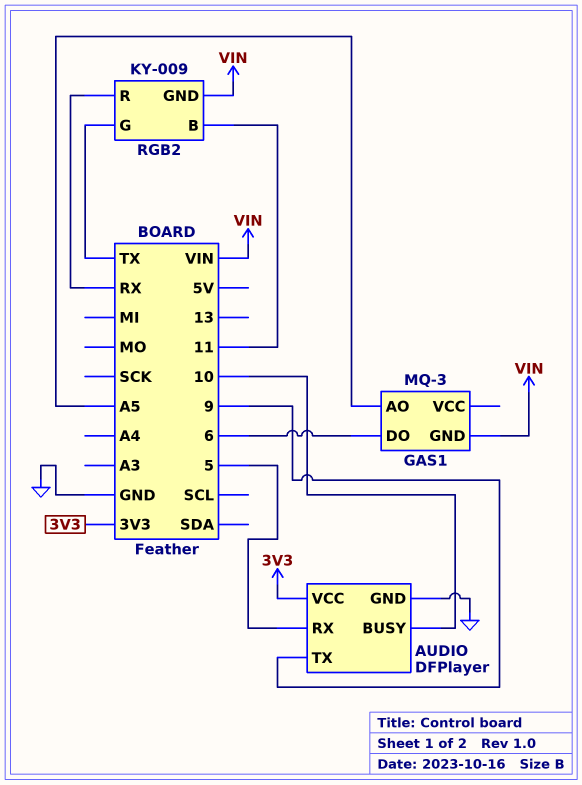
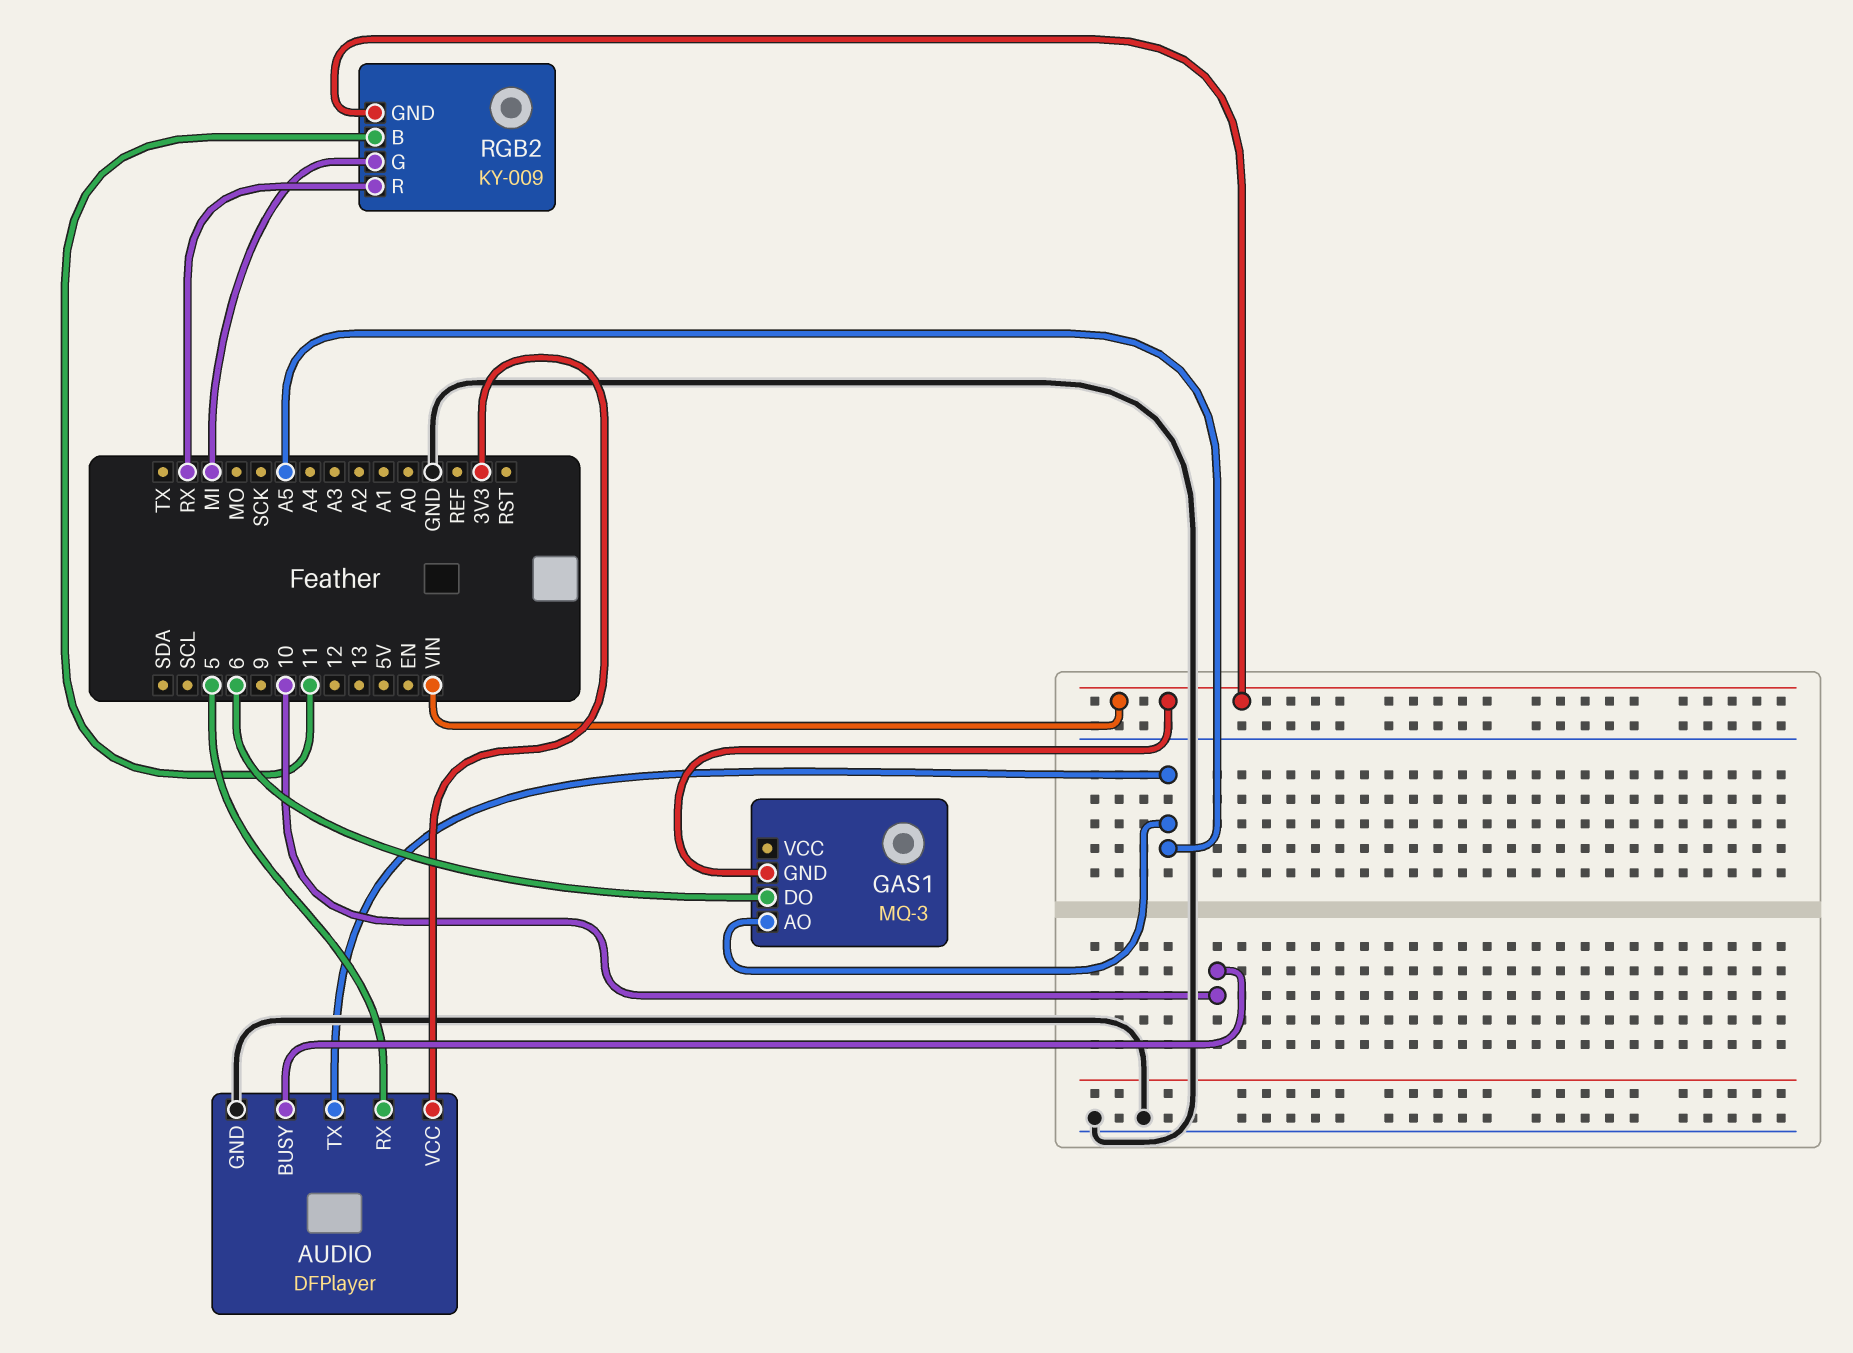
AUDIO pin TX: 9 -> A5
RGB2 pin G: TX -> MI

